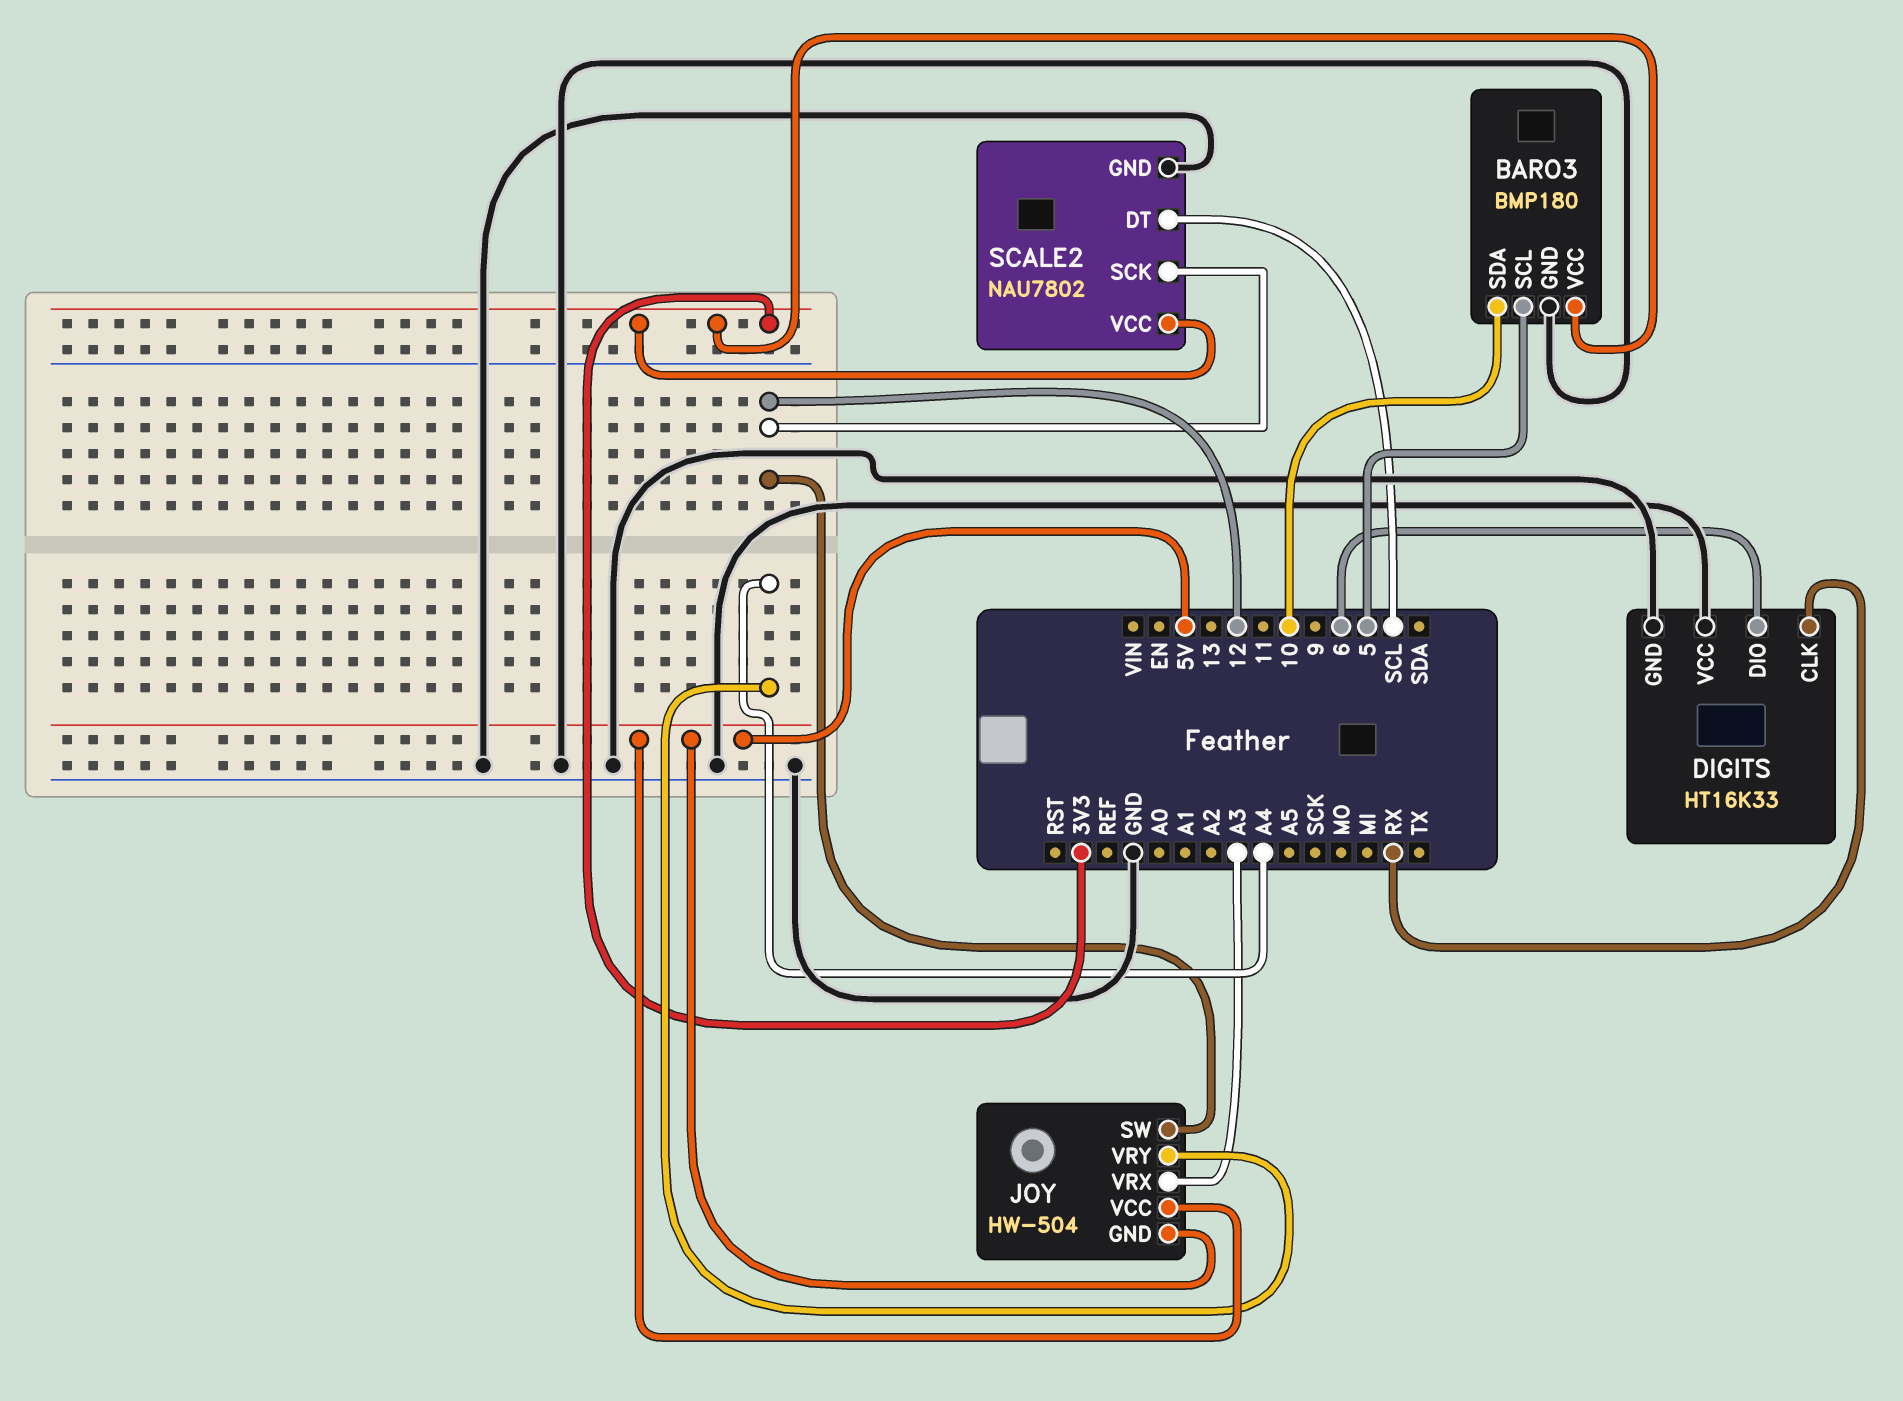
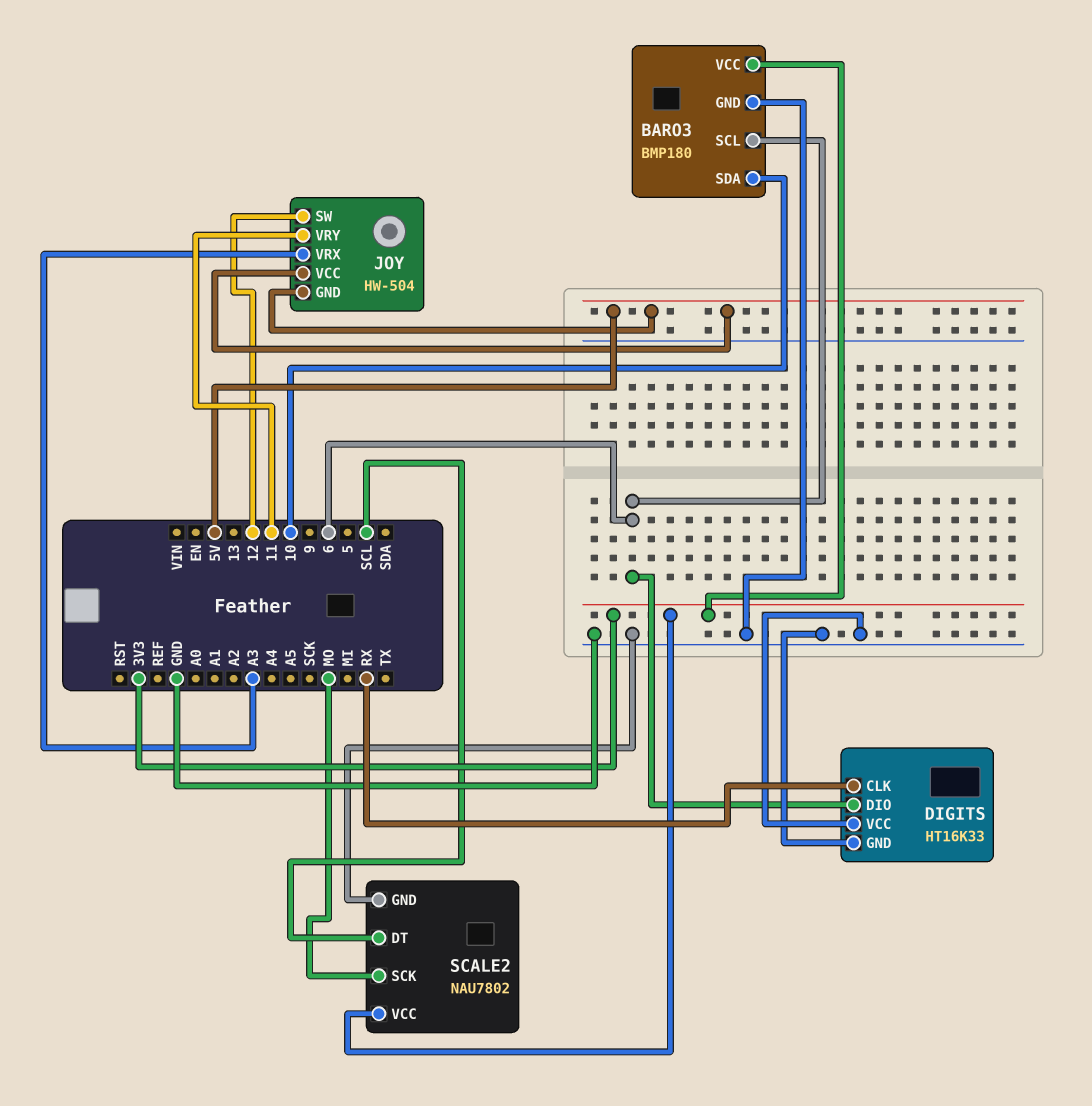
BARO3 pin SCL: 5 -> 6
JOY pin VRY: A4 -> 11
SCALE2 pin SCK: 12 -> MO

